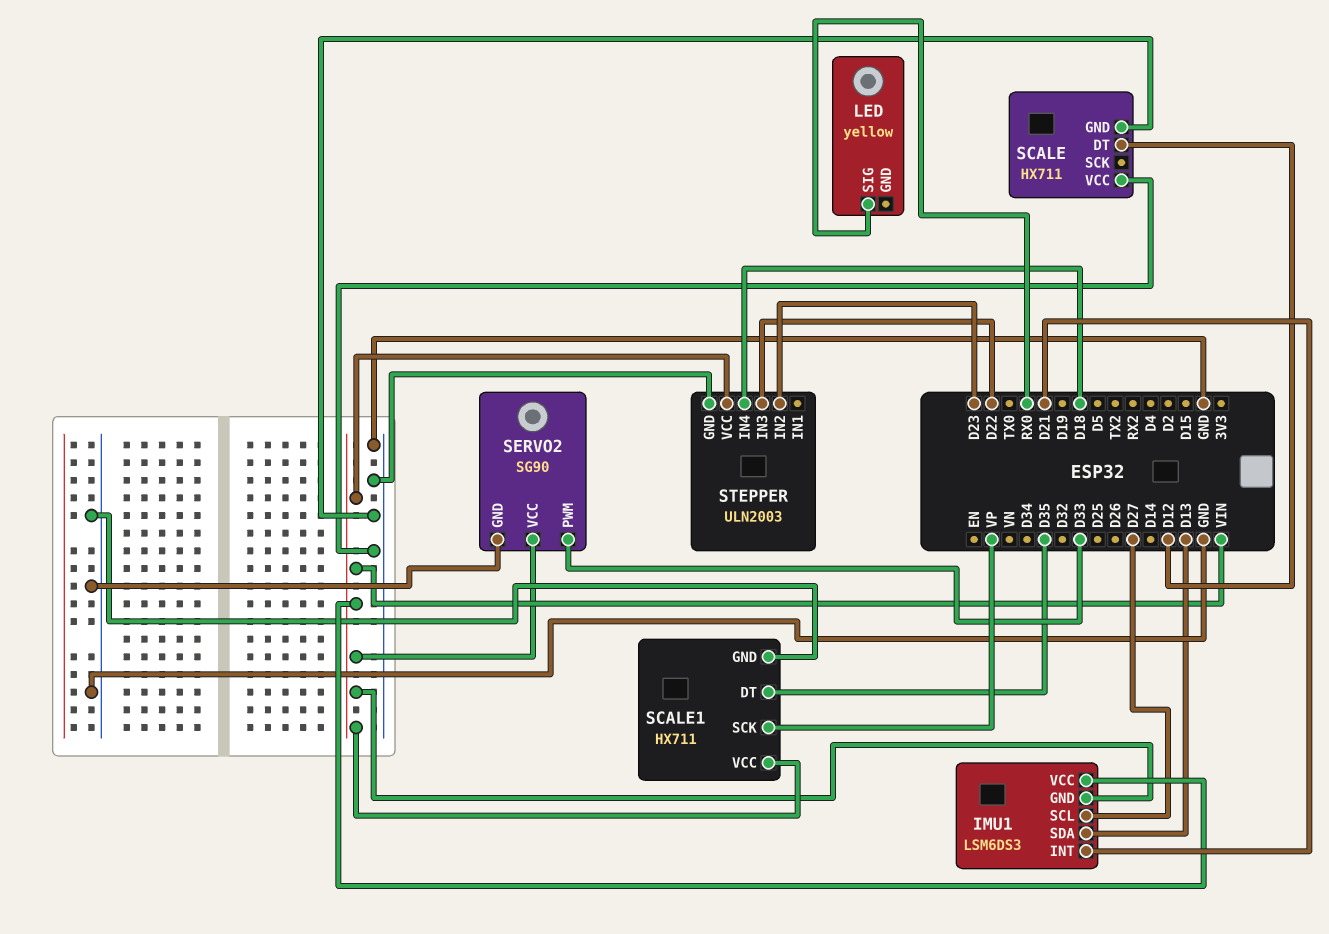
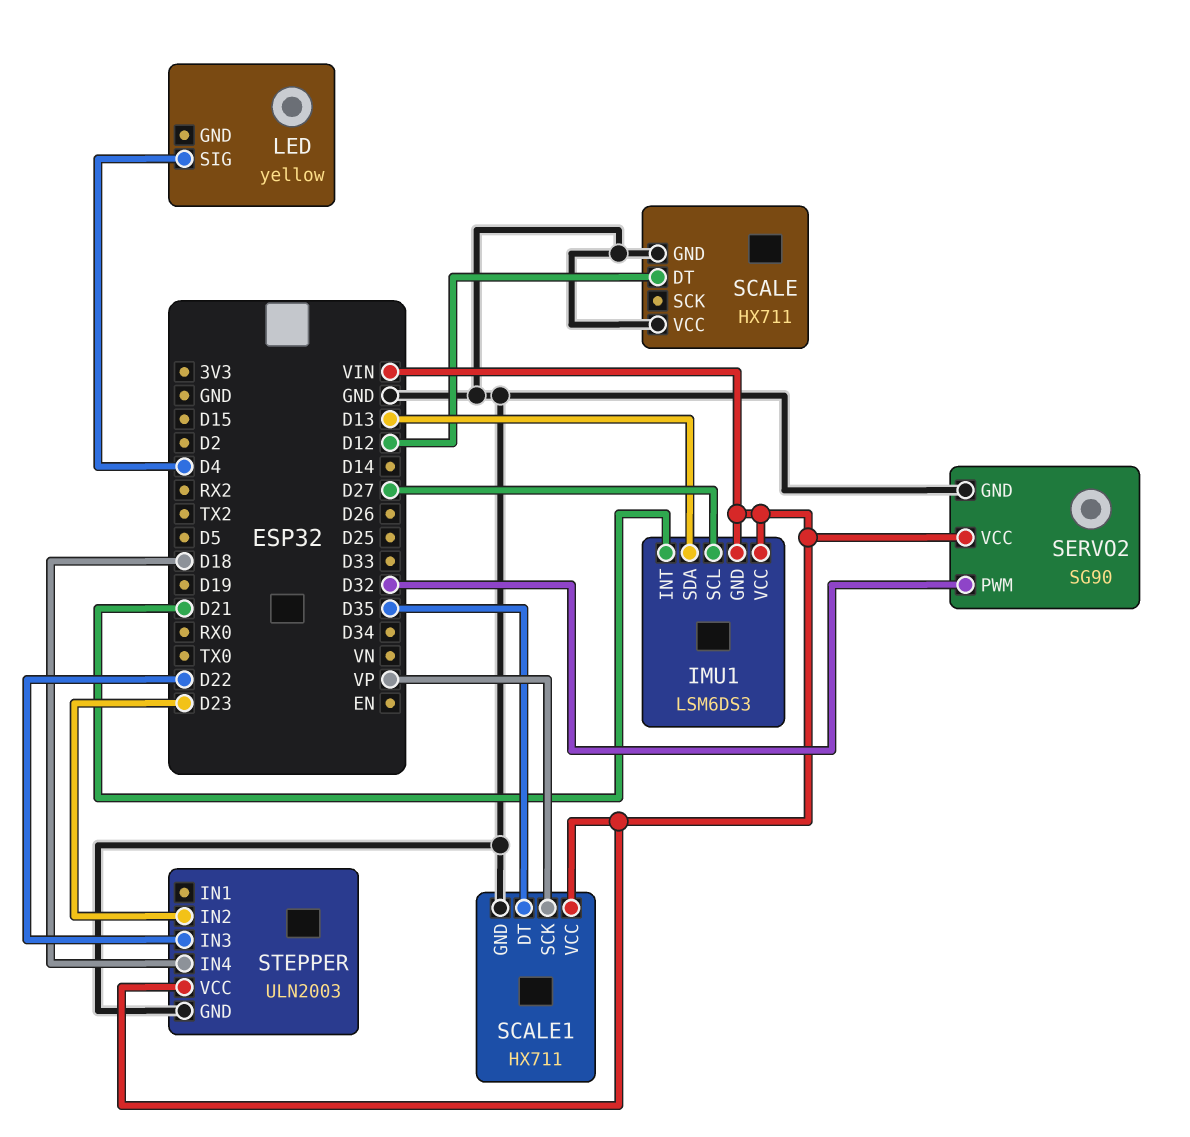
LED pin SIG: RX0 -> D4
SERVO2 pin PWM: D33 -> D32

